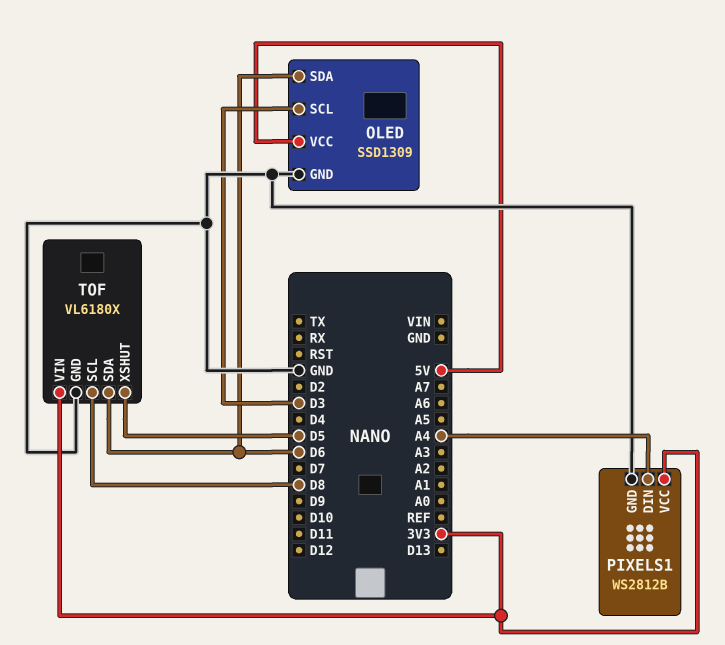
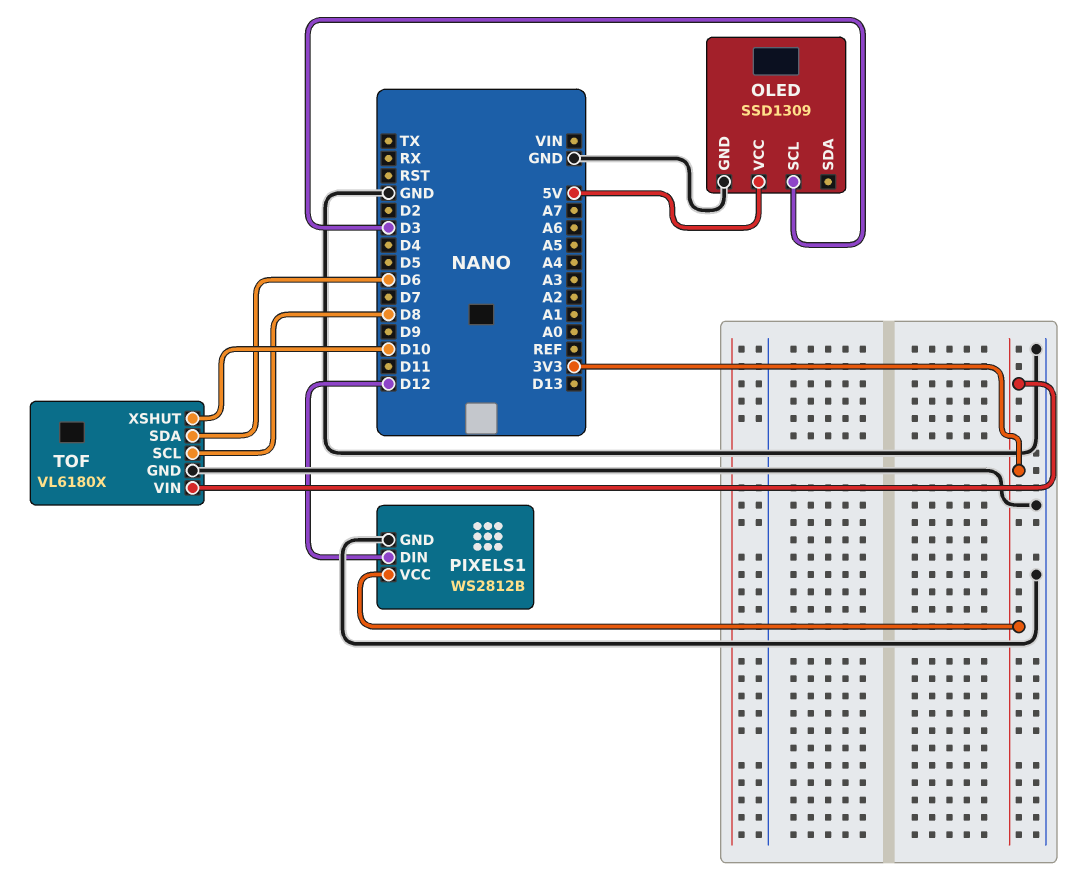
OLED pin SDA: D6 -> none
PIXELS1 pin DIN: A4 -> D12
TOF pin XSHUT: D5 -> D10

